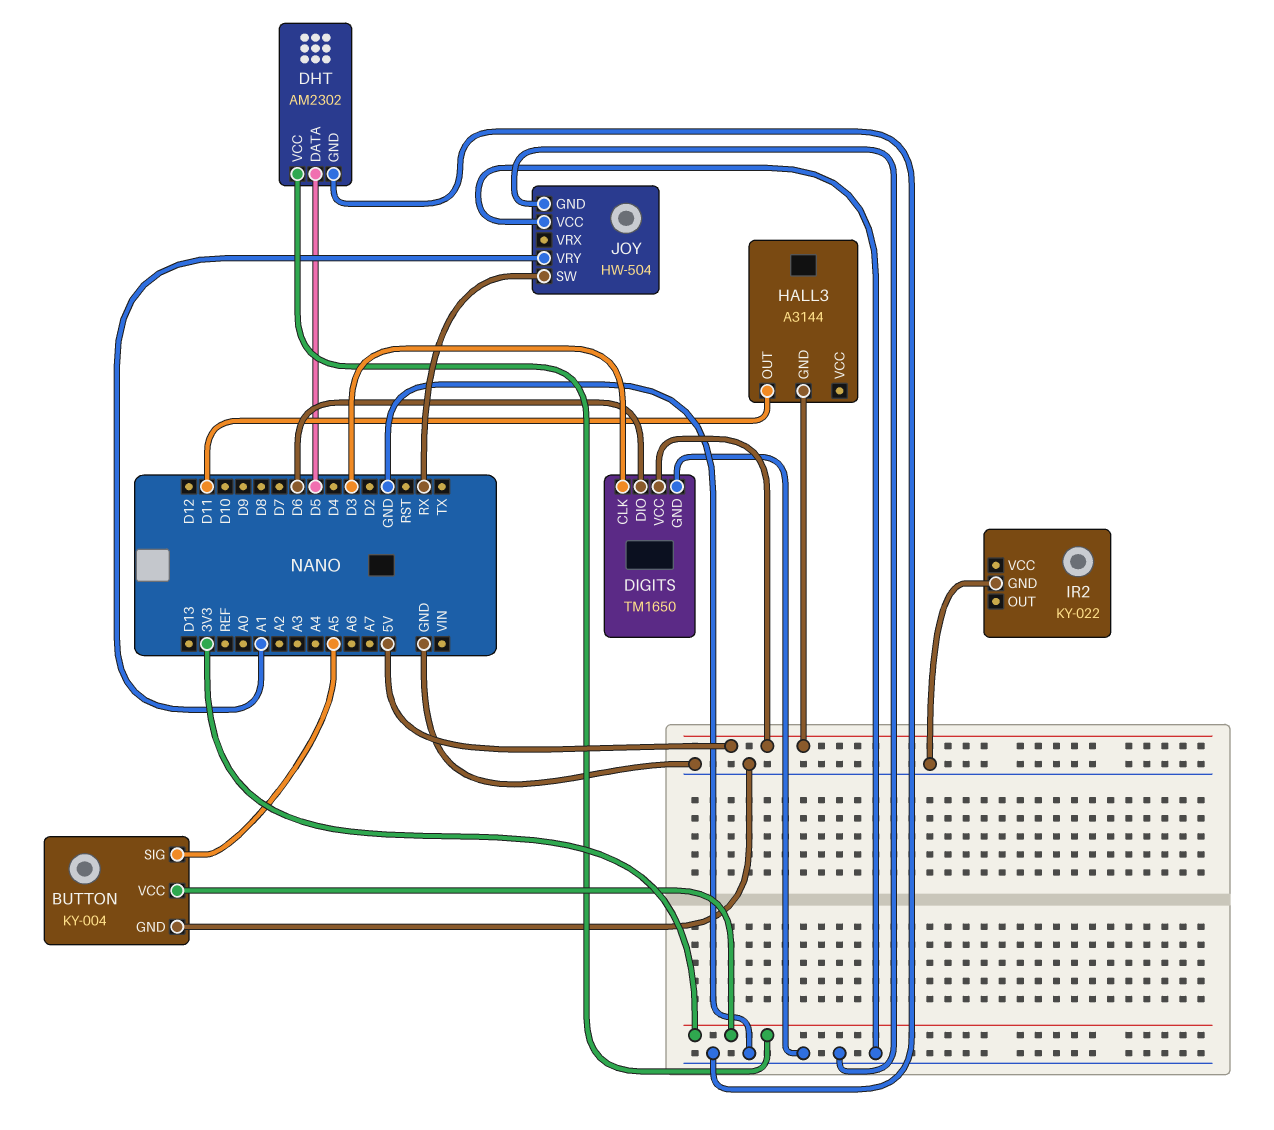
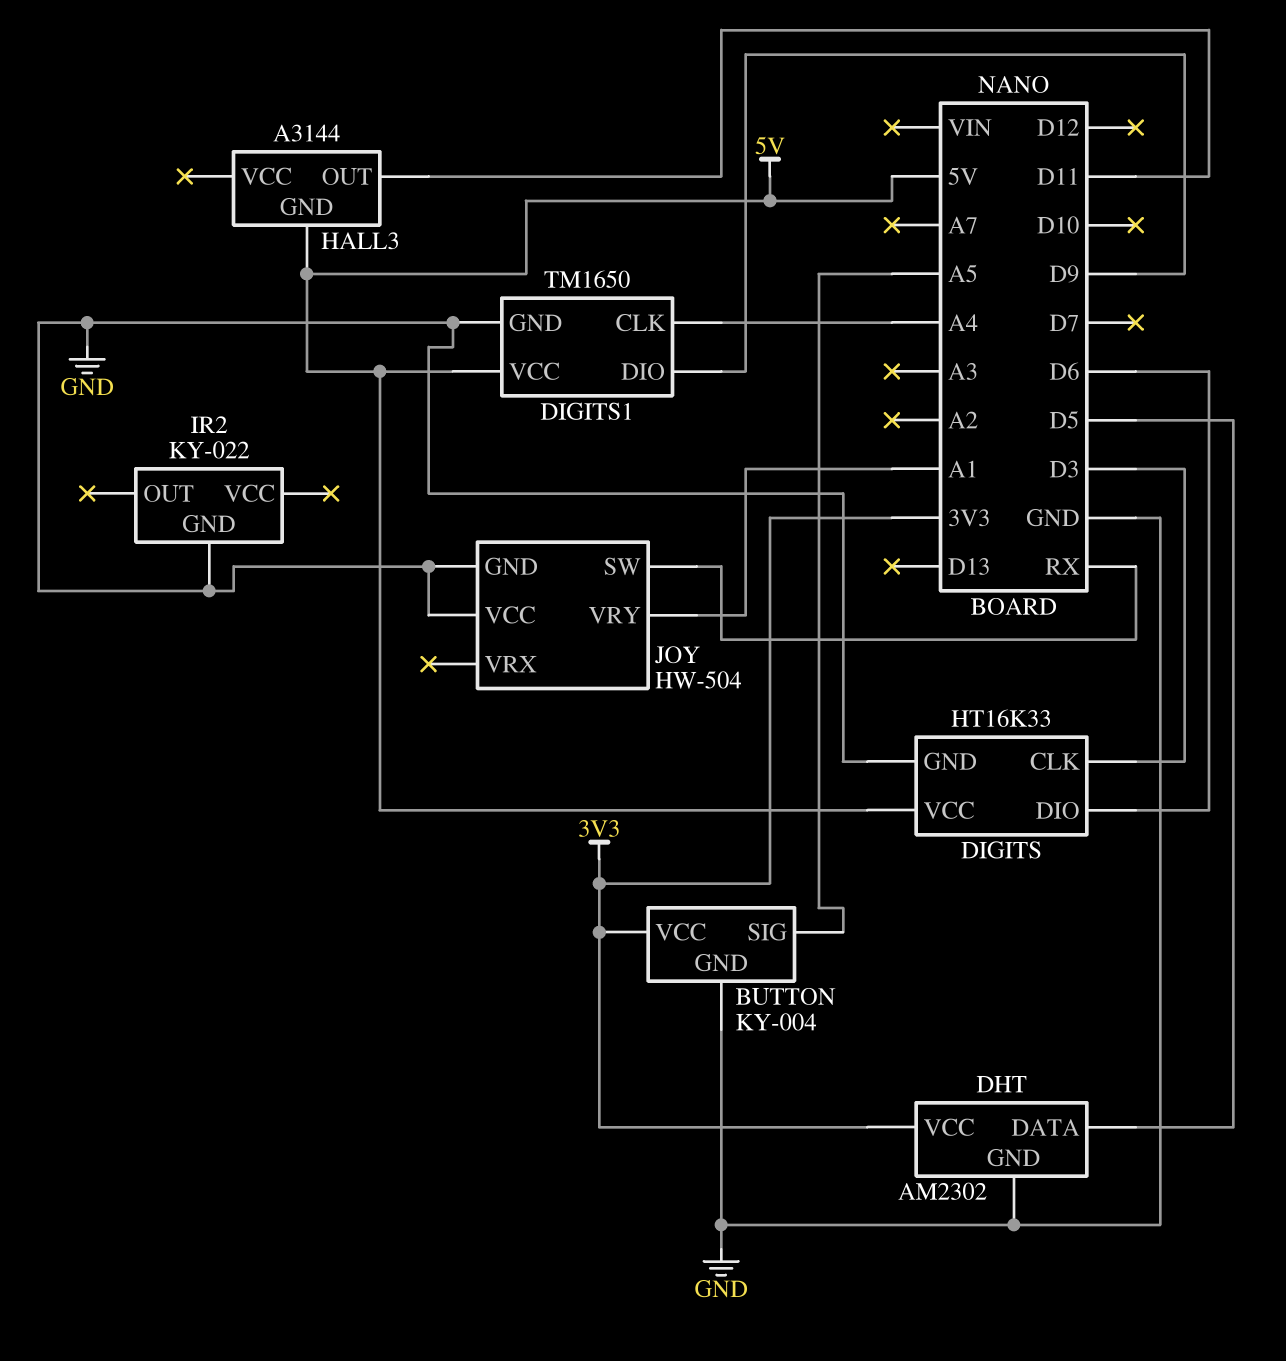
DIGITS: TM1650 -> HT16K33
DIGITS1: none -> TM1650
DIGITS1 pin CLK: none -> A4
DIGITS1 pin DIO: none -> D9
DIGITS1 pin GND: none -> GND
DIGITS1 pin VCC: none -> 5V

